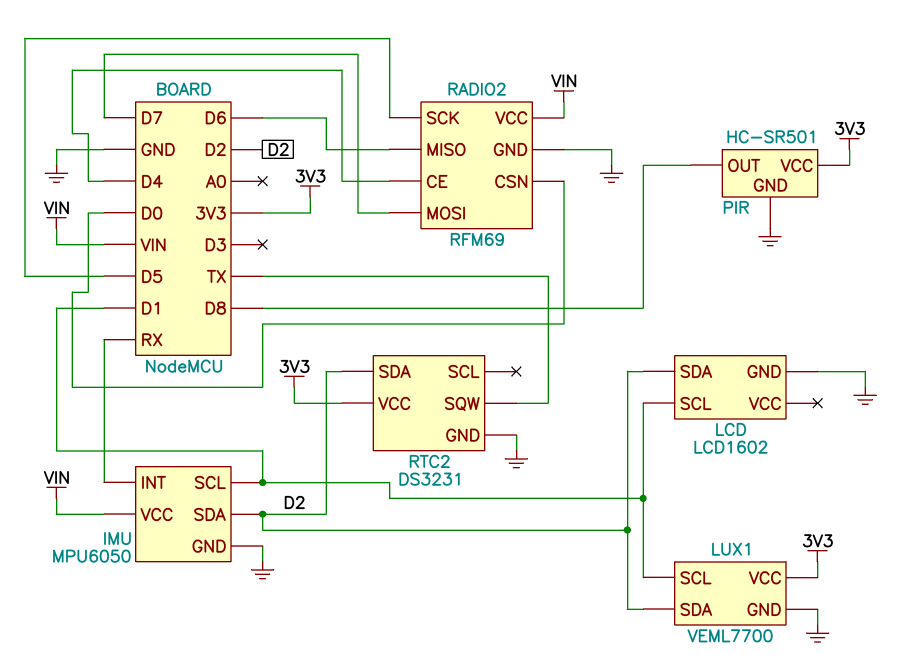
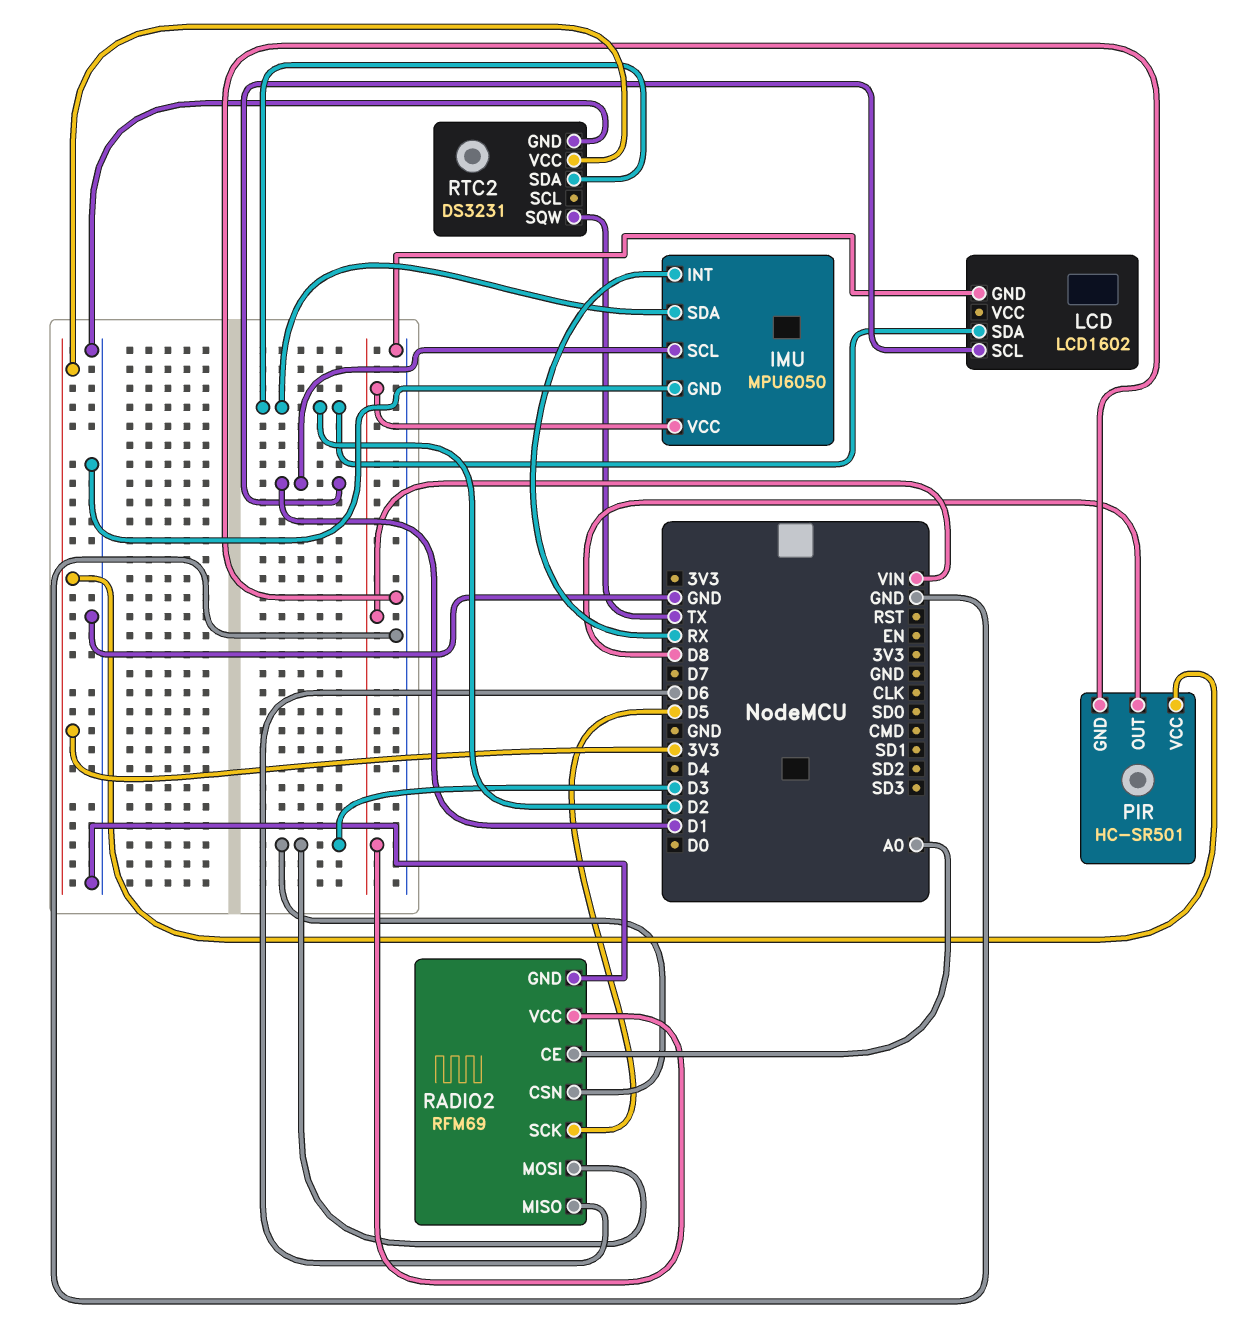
LUX1: VEML7700 -> none
LUX1 pin GND: GND -> none
LUX1 pin SCL: D1 -> none
LUX1 pin SDA: D2 -> none
LUX1 pin VCC: 3V3 -> none
RADIO2 pin CE: D4 -> A0
RADIO2 pin CSN: D0 -> D3
RADIO2 pin MOSI: D7 -> D3

